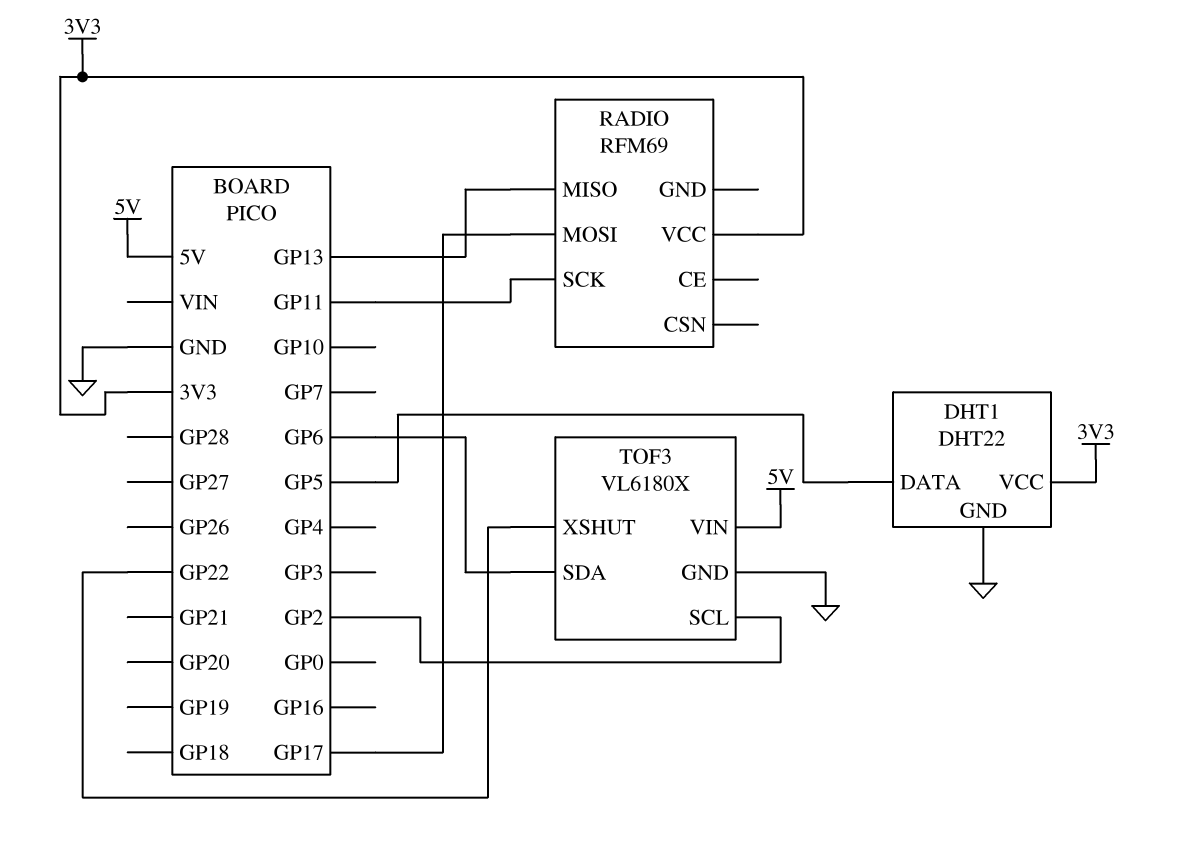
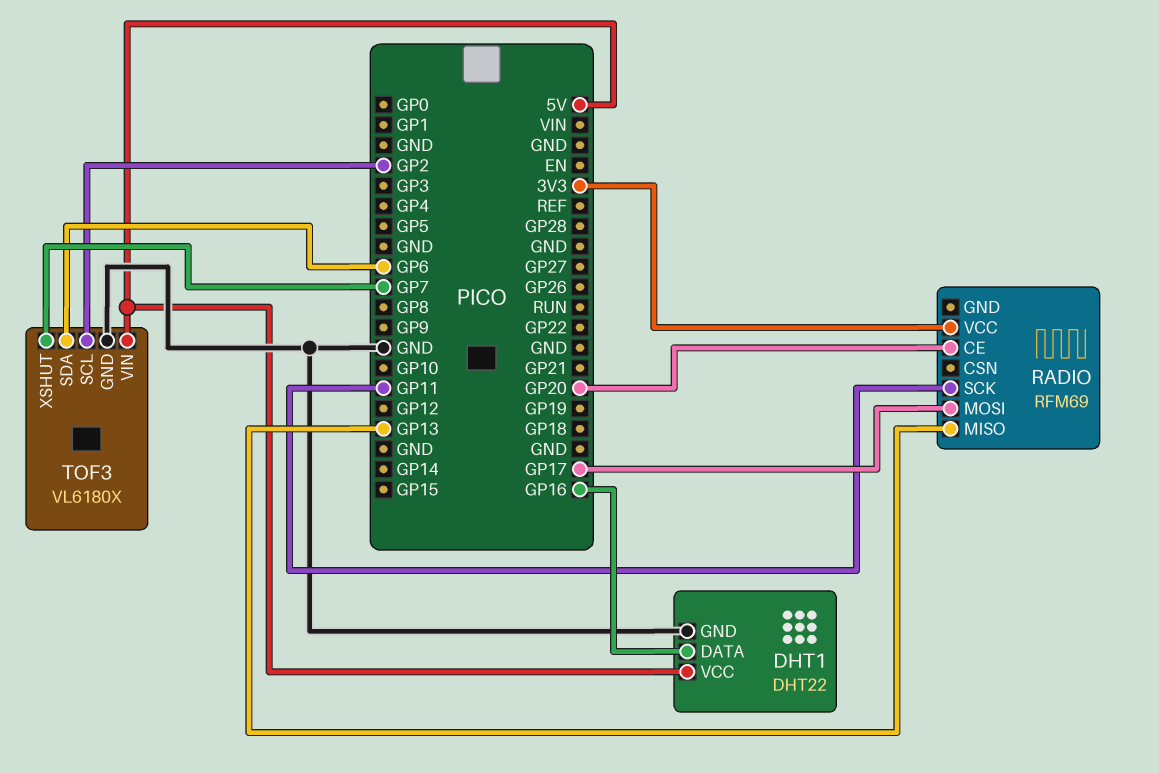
DHT1 pin DATA: GP5 -> GP16
DHT1 pin VCC: 3V3 -> 5V
RADIO pin CE: none -> GP20
TOF3 pin XSHUT: GP22 -> GP7

